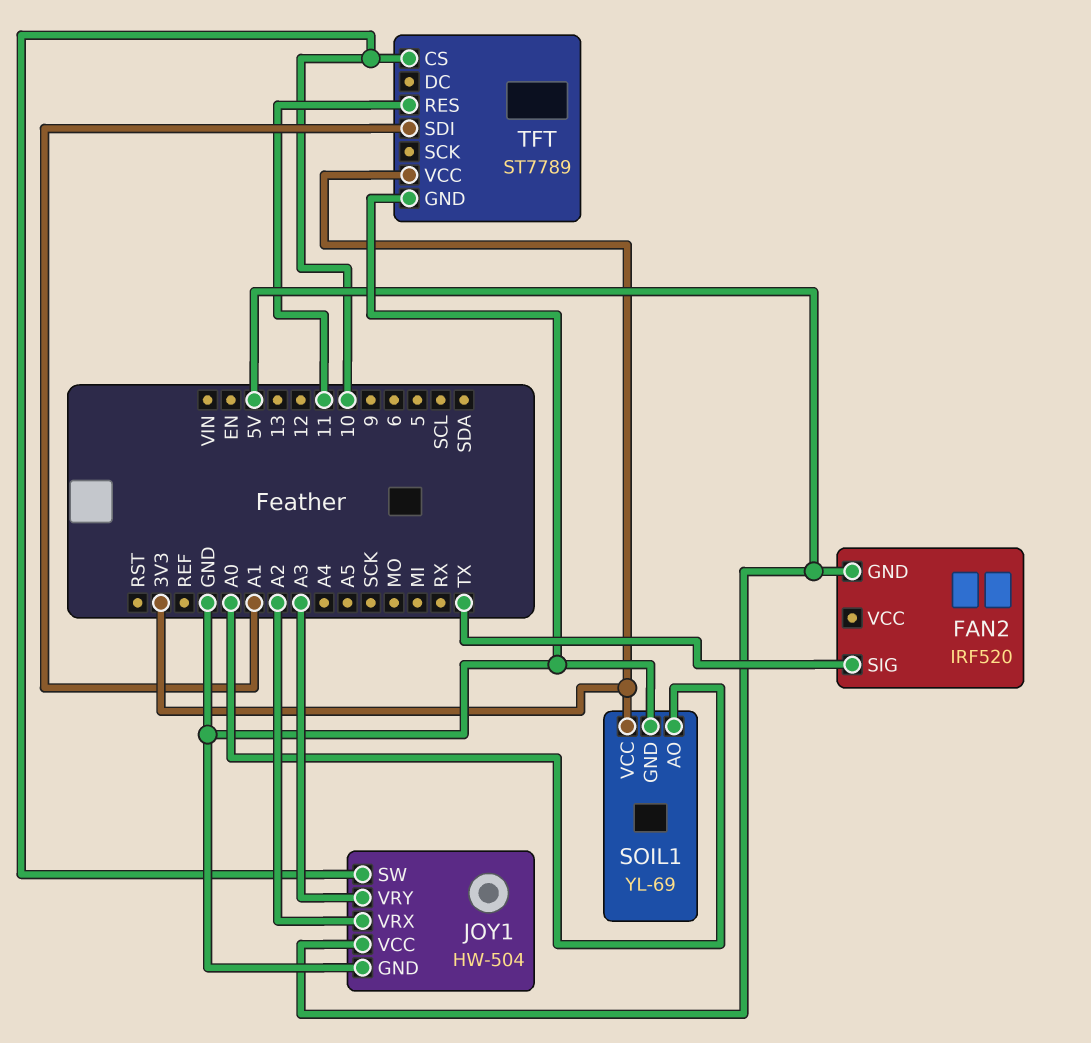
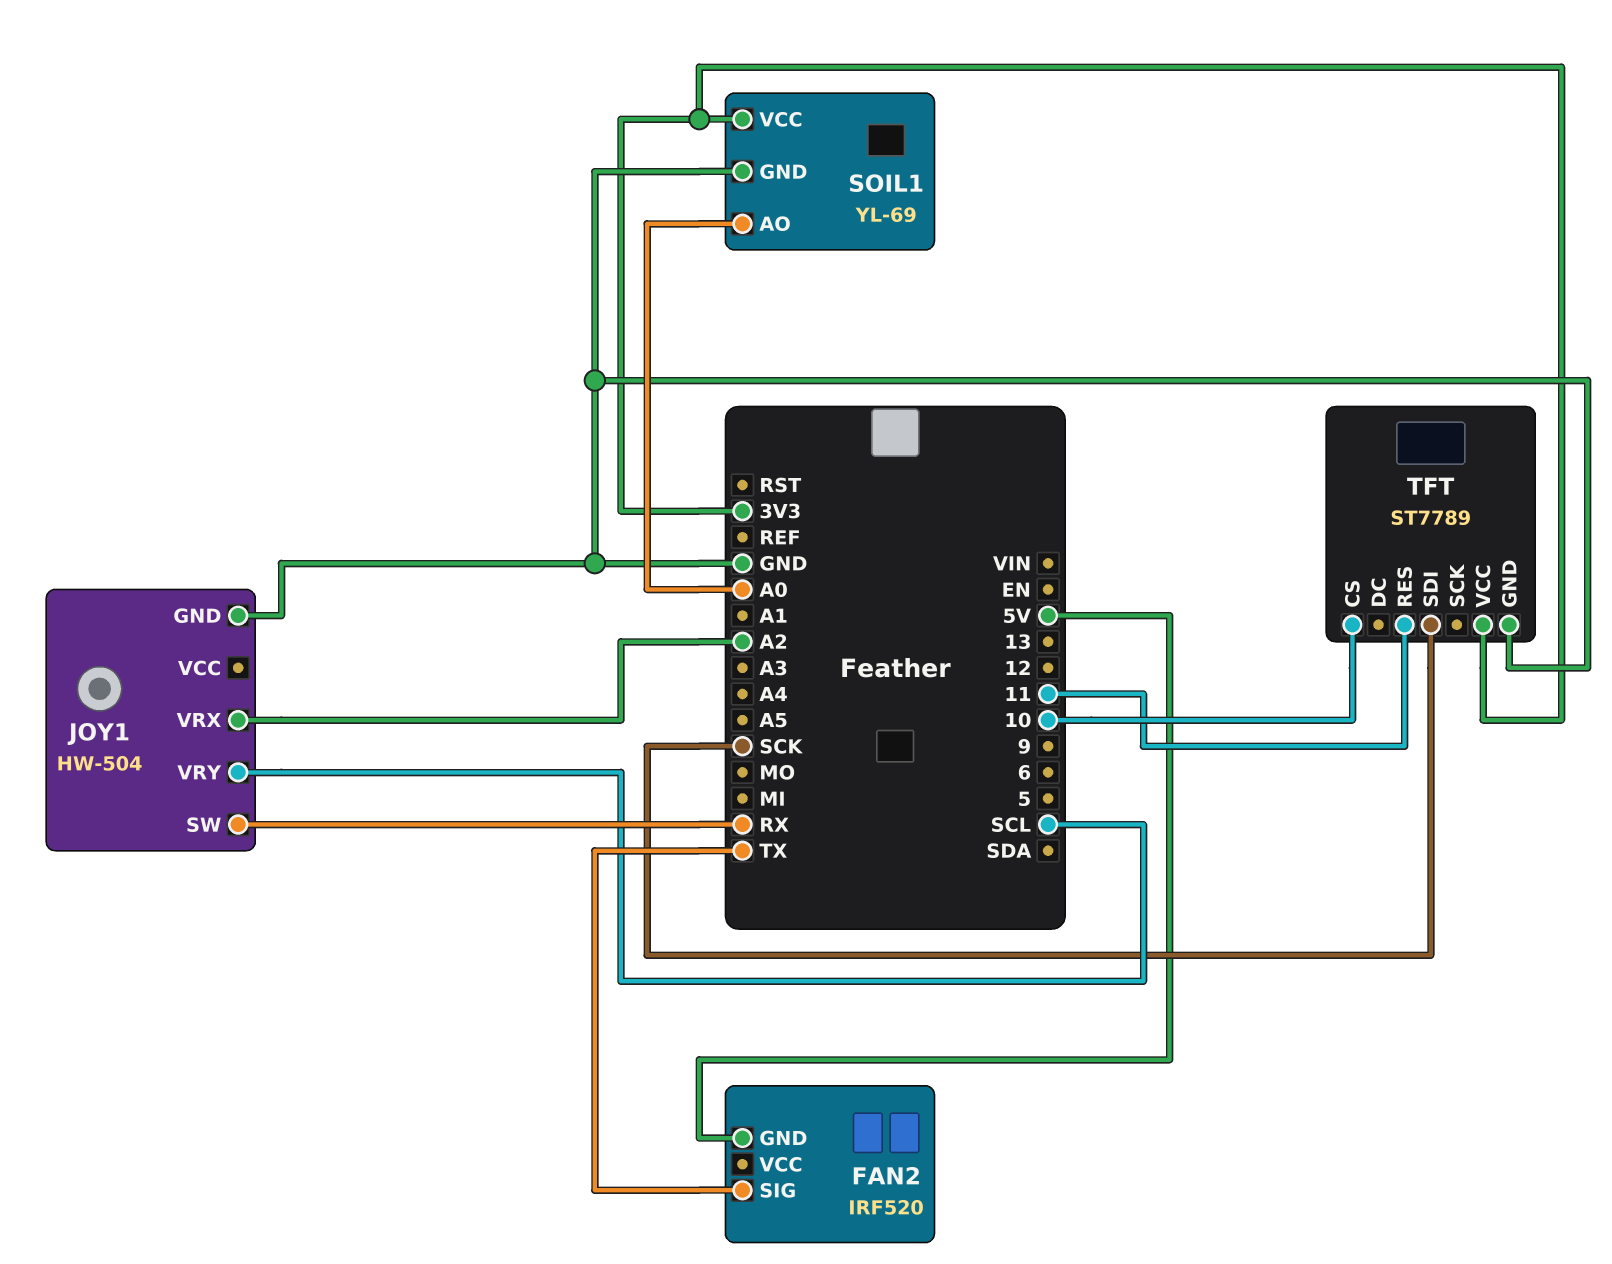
JOY1 pin SW: 10 -> RX
JOY1 pin VCC: 5V -> none
JOY1 pin VRY: A3 -> SCL
TFT pin SDI: A1 -> SCK

